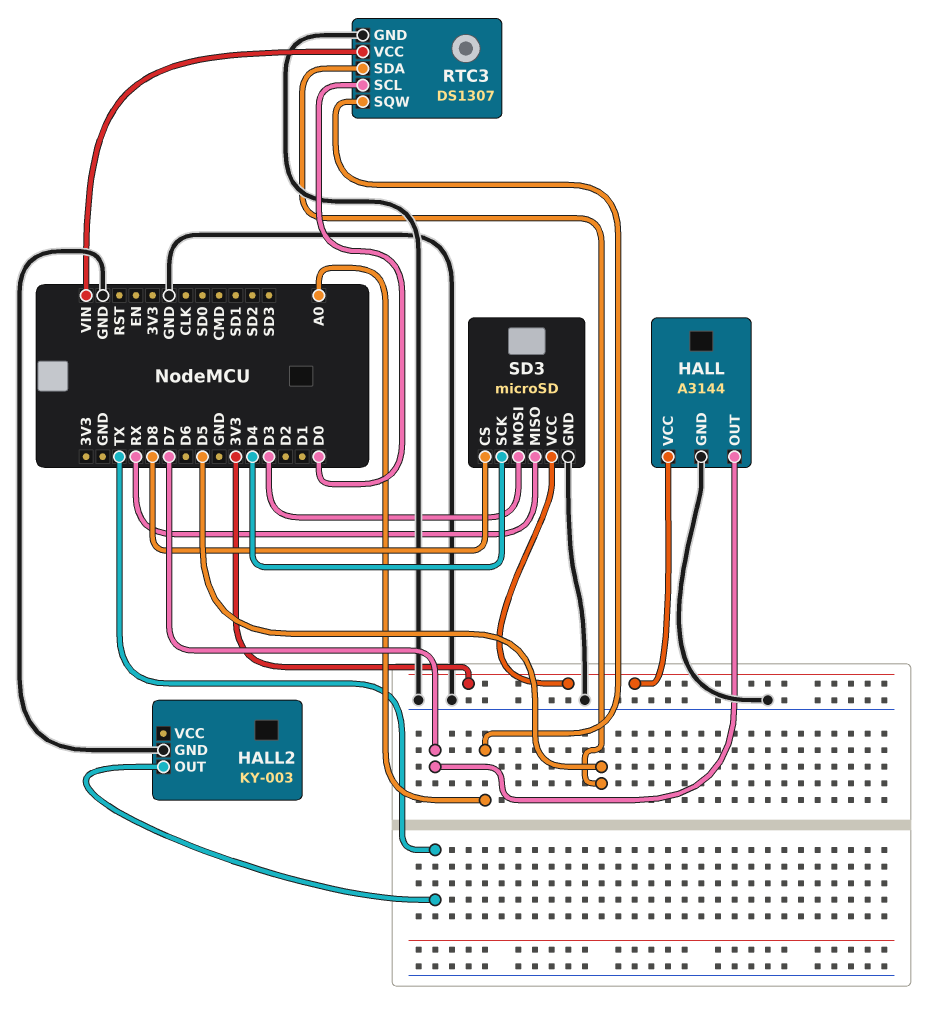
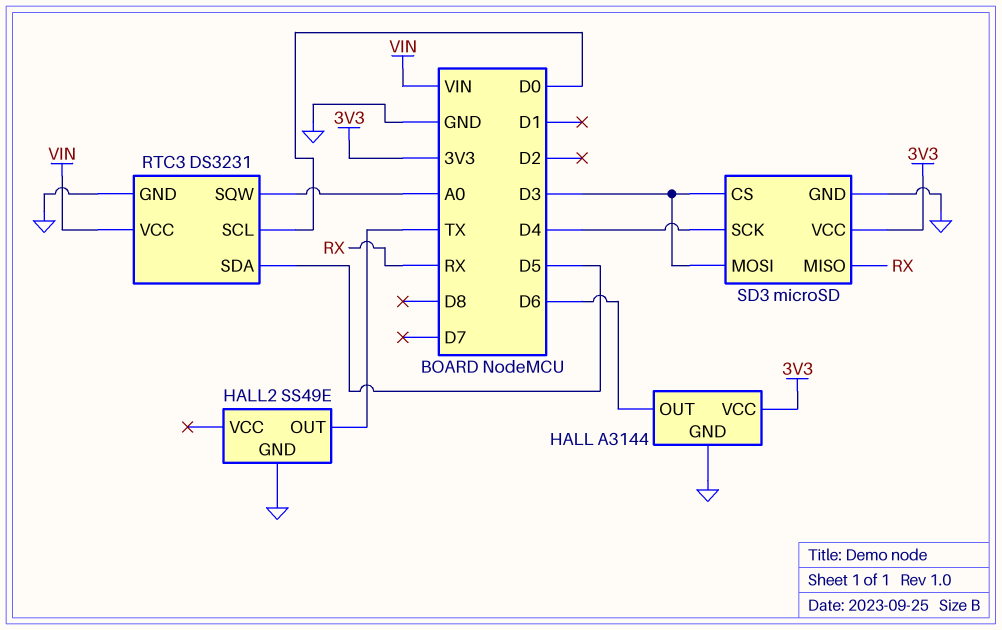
HALL pin OUT: D7 -> D6
HALL2: KY-003 -> SS49E
RTC3: DS1307 -> DS3231
SD3 pin CS: D8 -> D3

